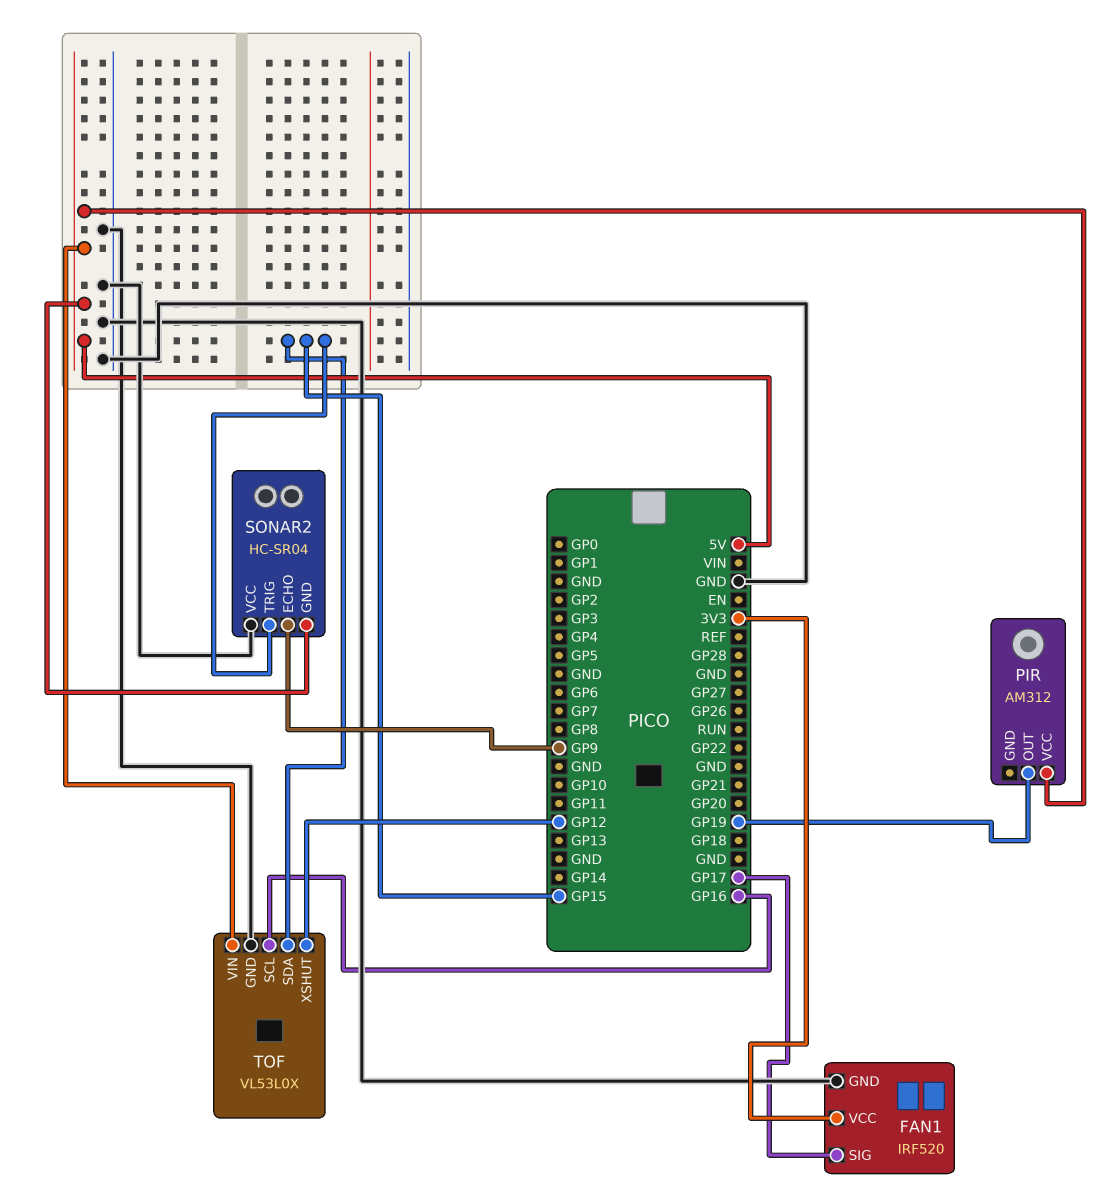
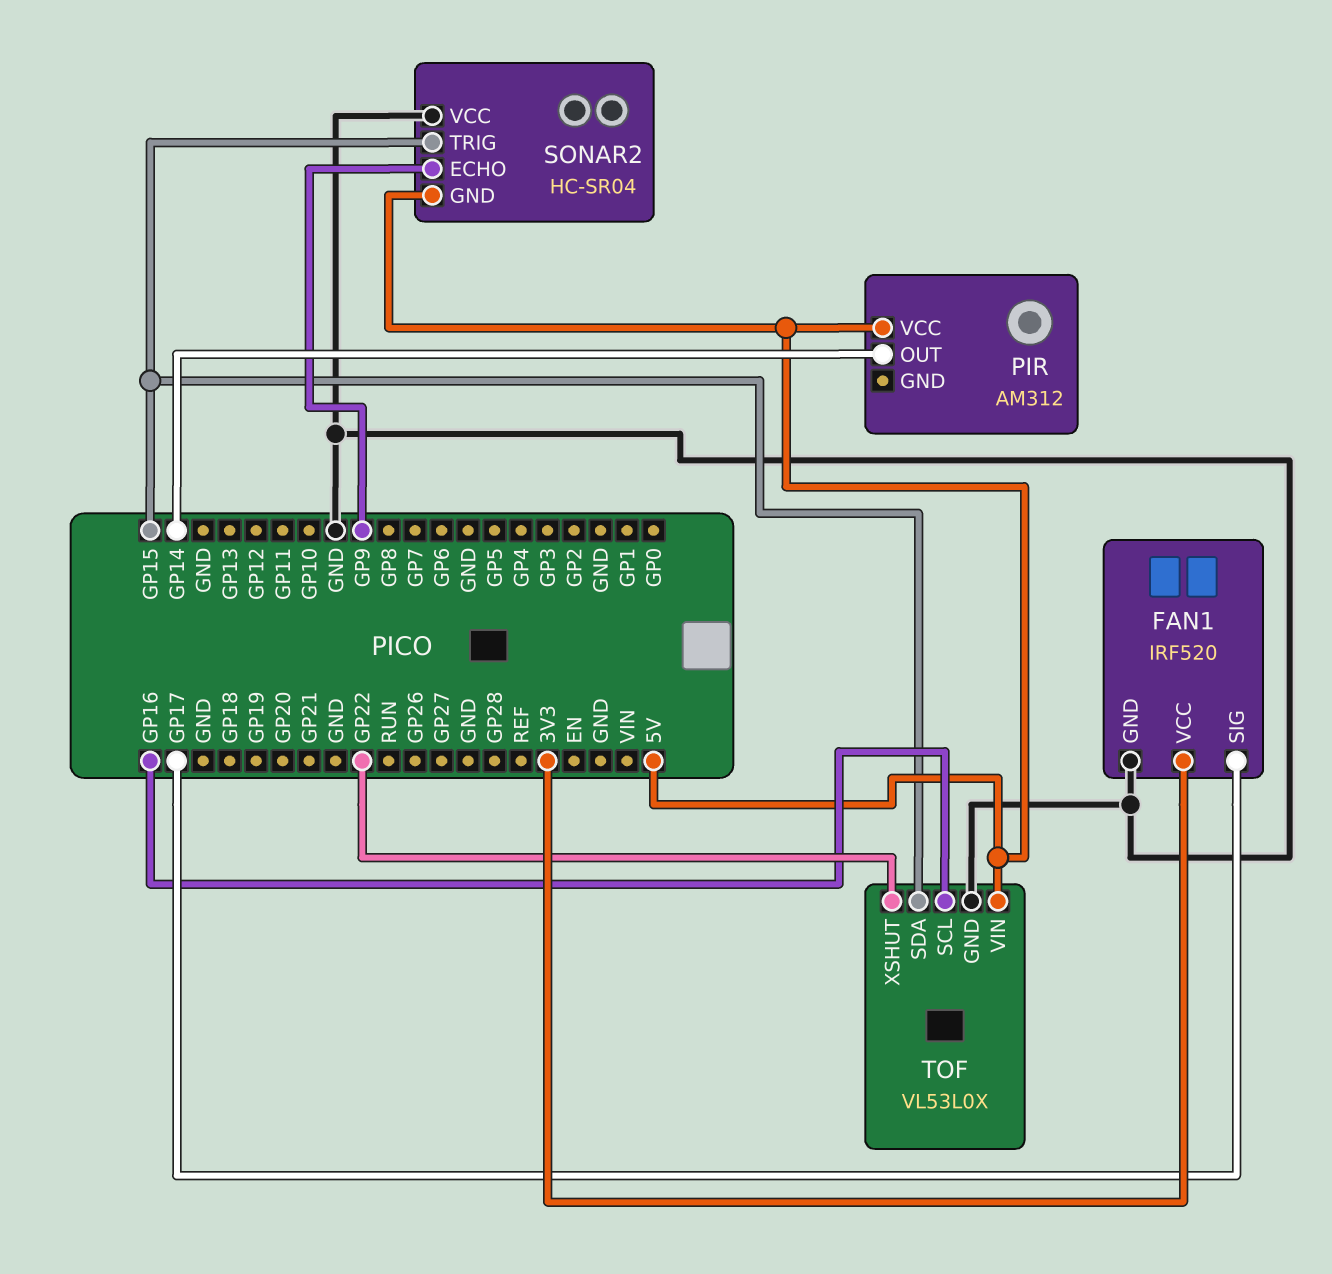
PIR pin OUT: GP19 -> GP14
TOF pin XSHUT: GP12 -> GP22

